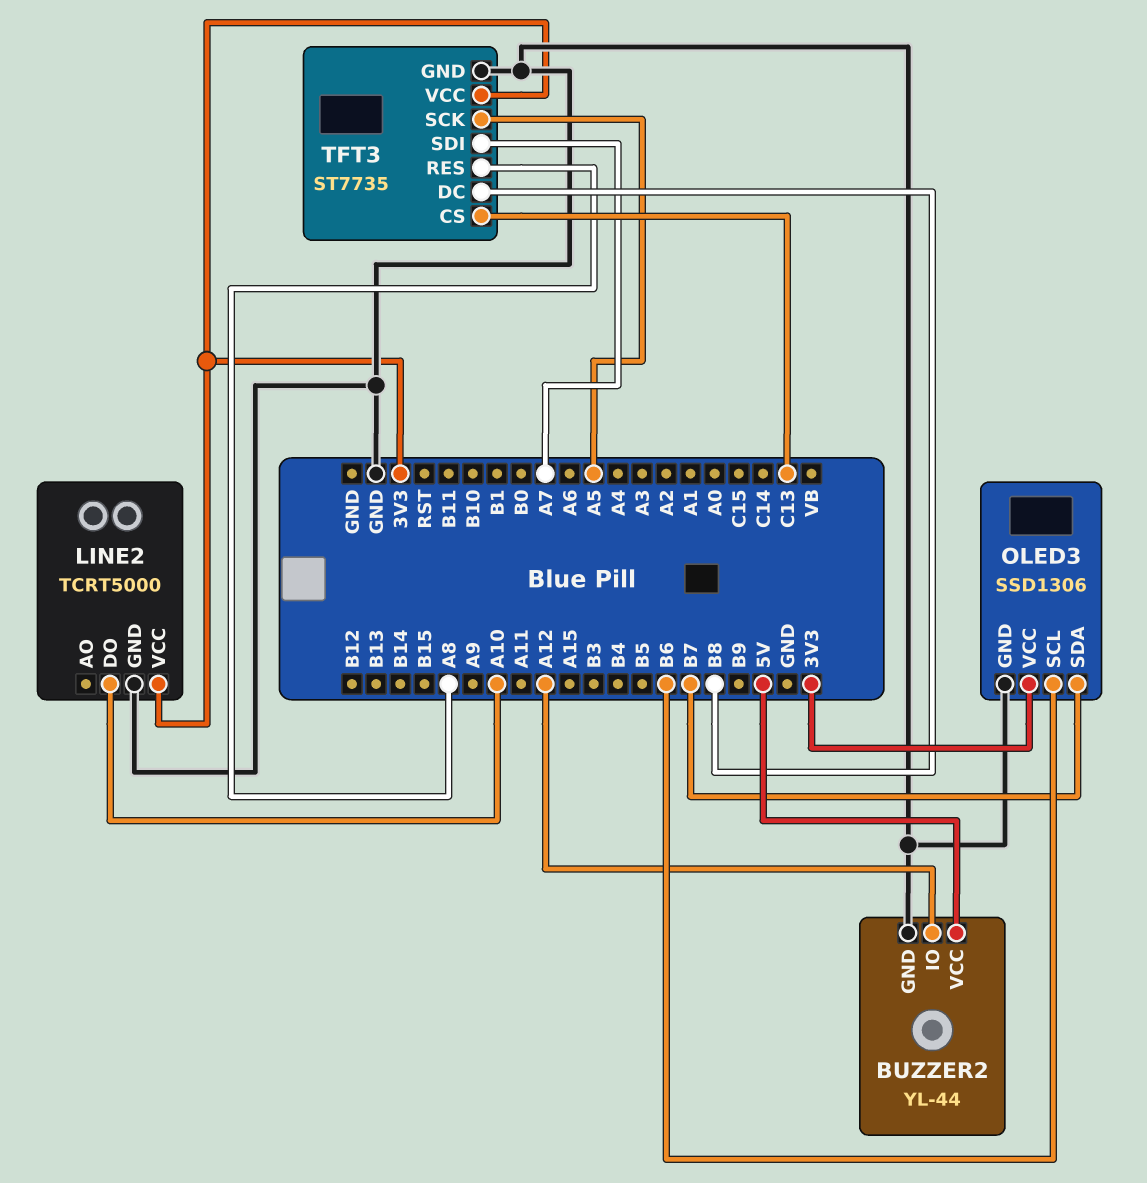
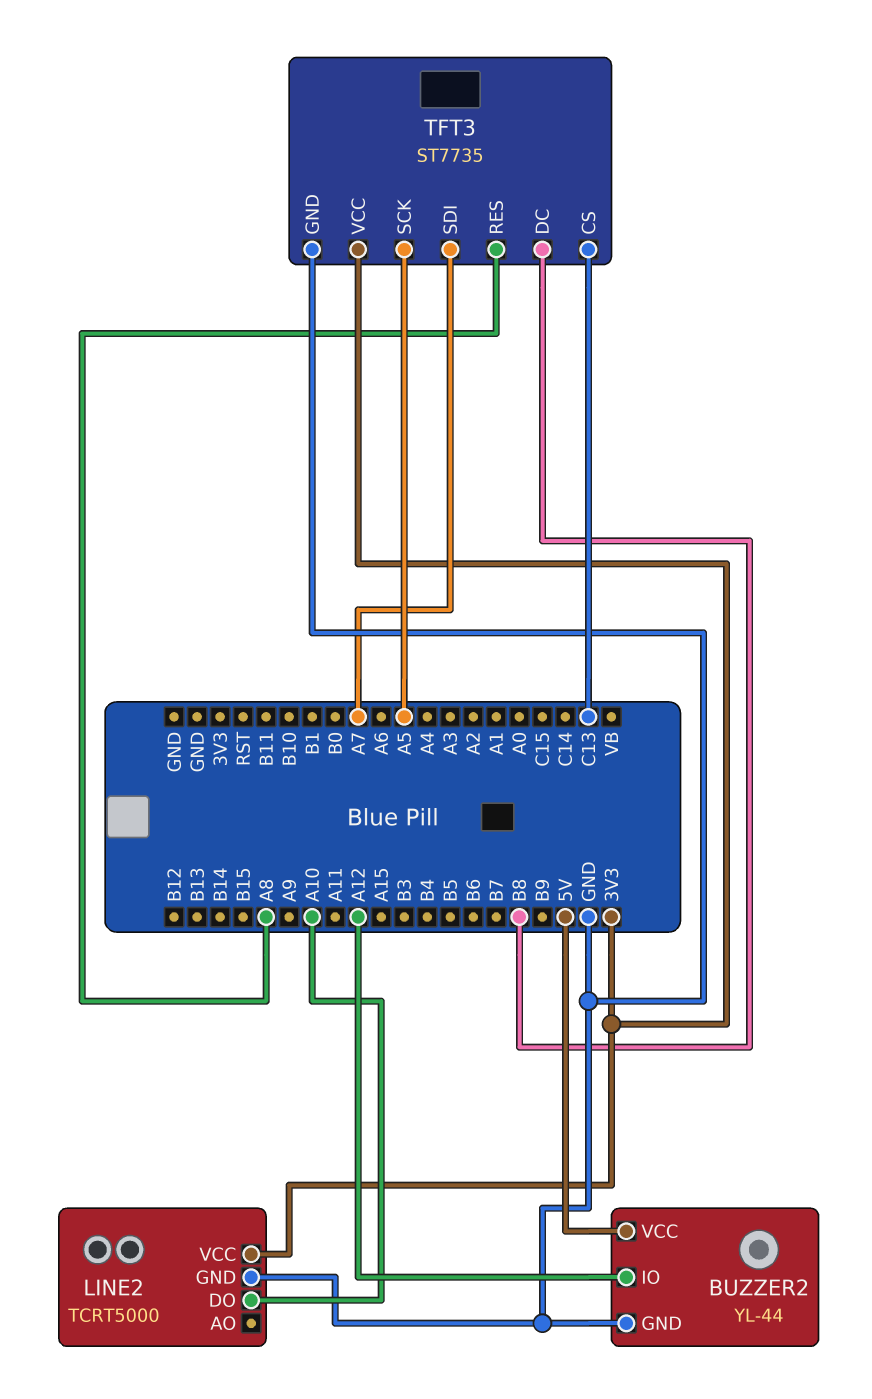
OLED3: SSD1306 -> none
OLED3 pin GND: GND -> none
OLED3 pin SCL: B6 -> none
OLED3 pin SDA: B7 -> none
OLED3 pin VCC: 3V3 -> none

